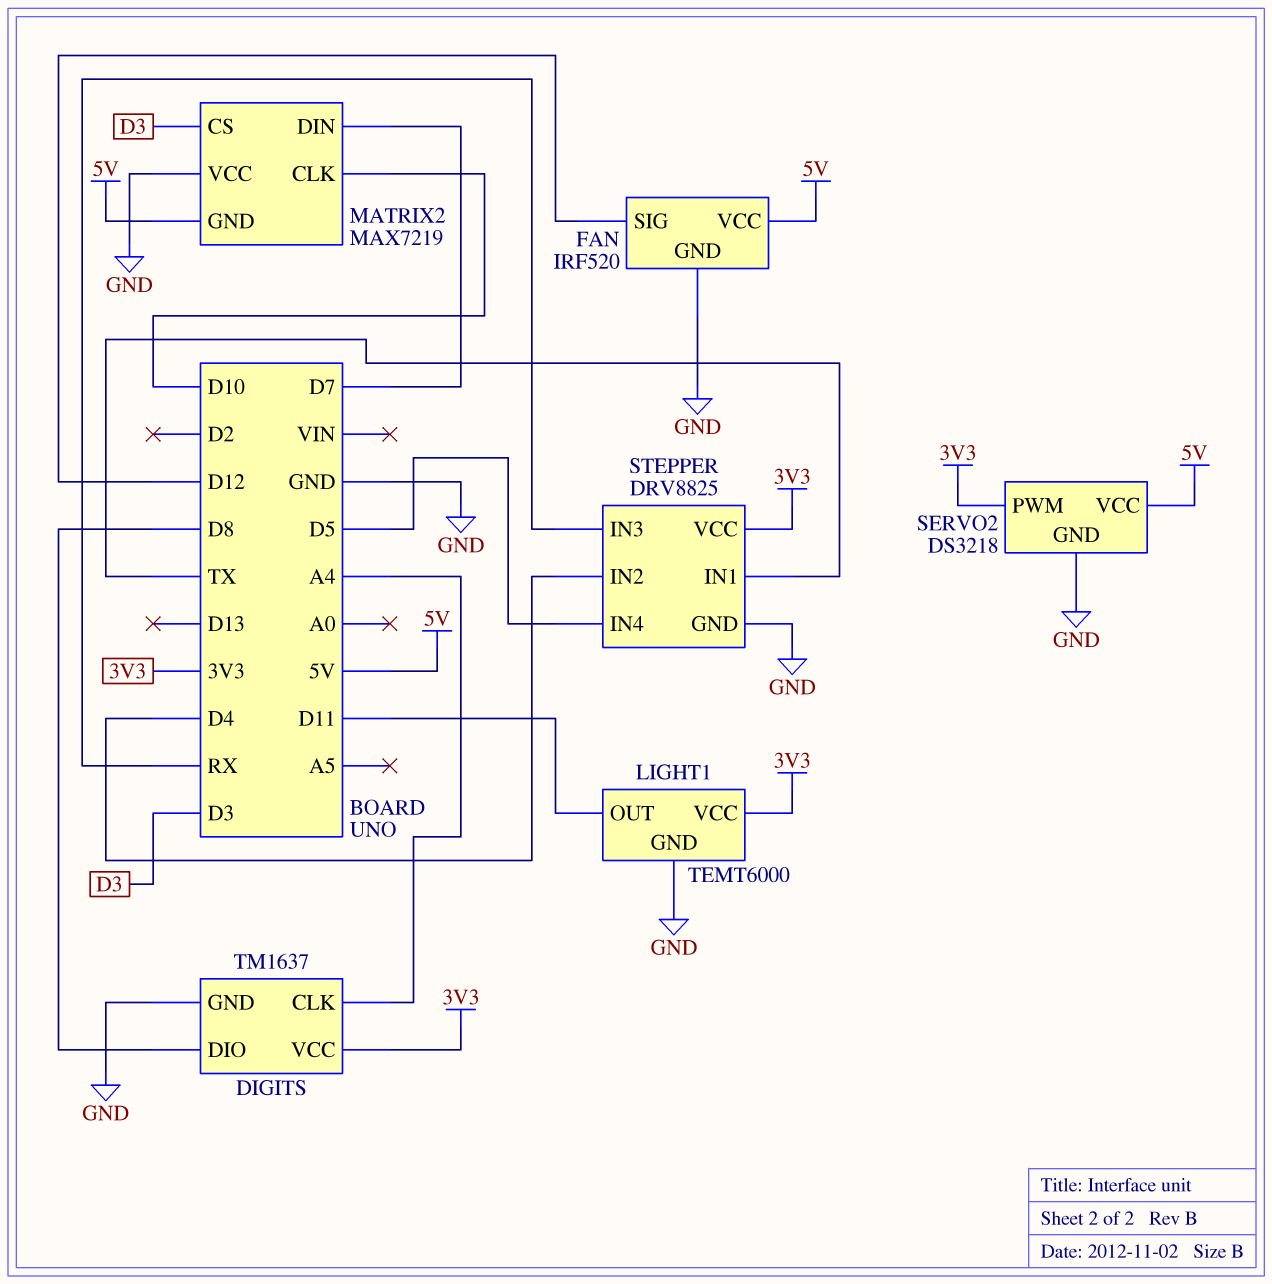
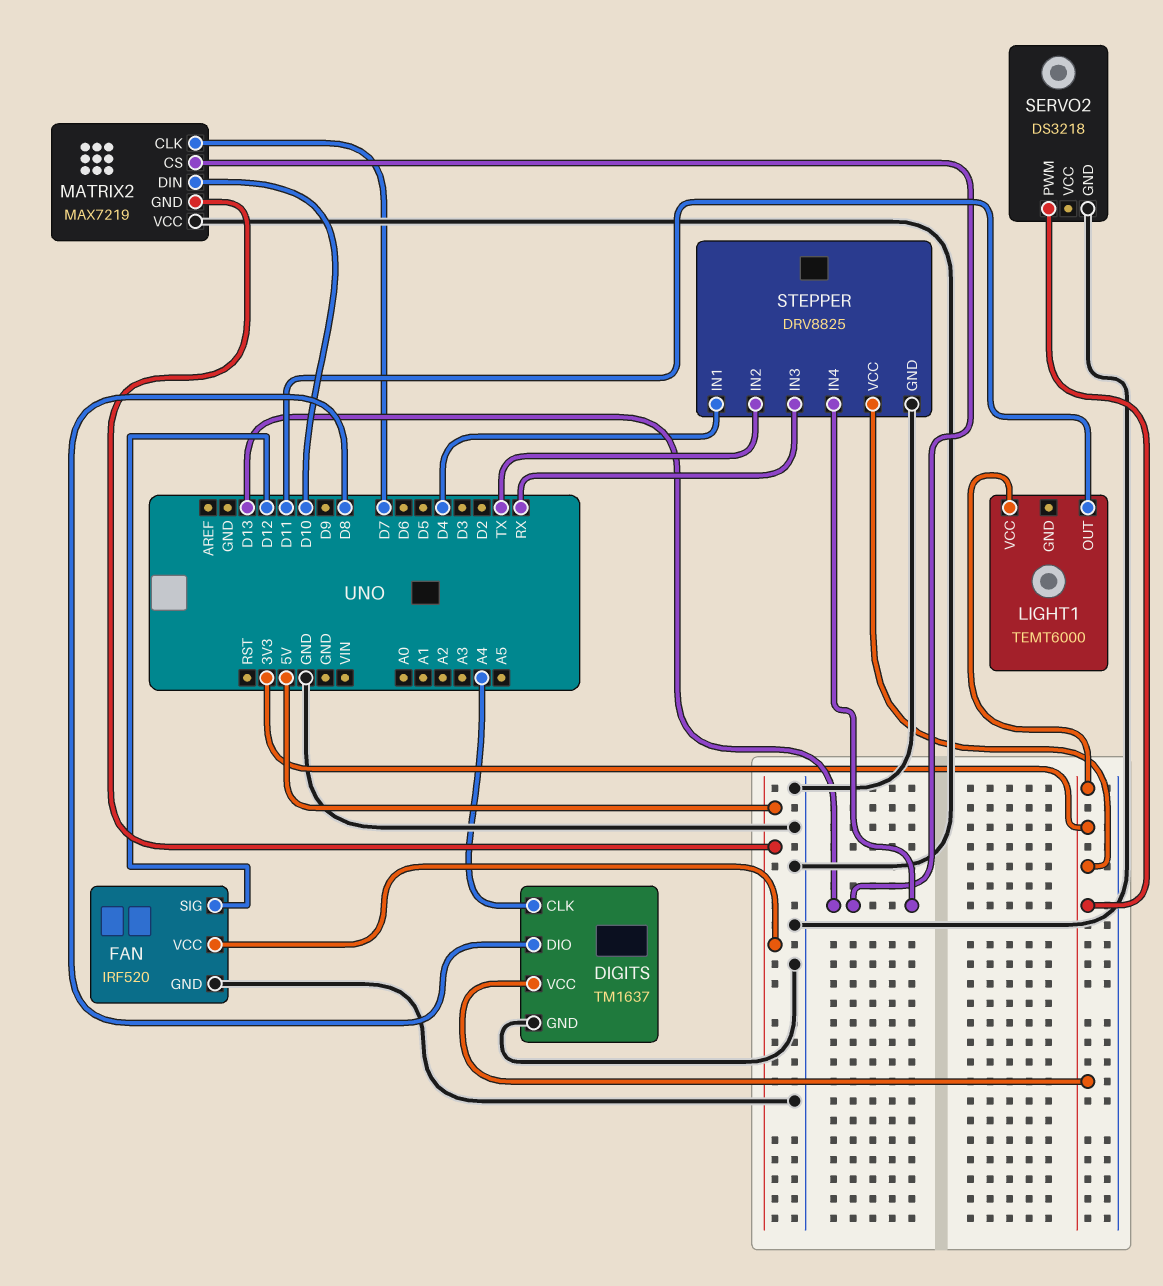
LIGHT1 pin GND: GND -> none
MATRIX2 pin CLK: D10 -> D7
MATRIX2 pin CS: D3 -> D13
MATRIX2 pin DIN: D7 -> D10
SERVO2 pin VCC: 5V -> none
STEPPER pin IN1: TX -> D4
STEPPER pin IN2: D4 -> TX
STEPPER pin IN4: D5 -> D13

